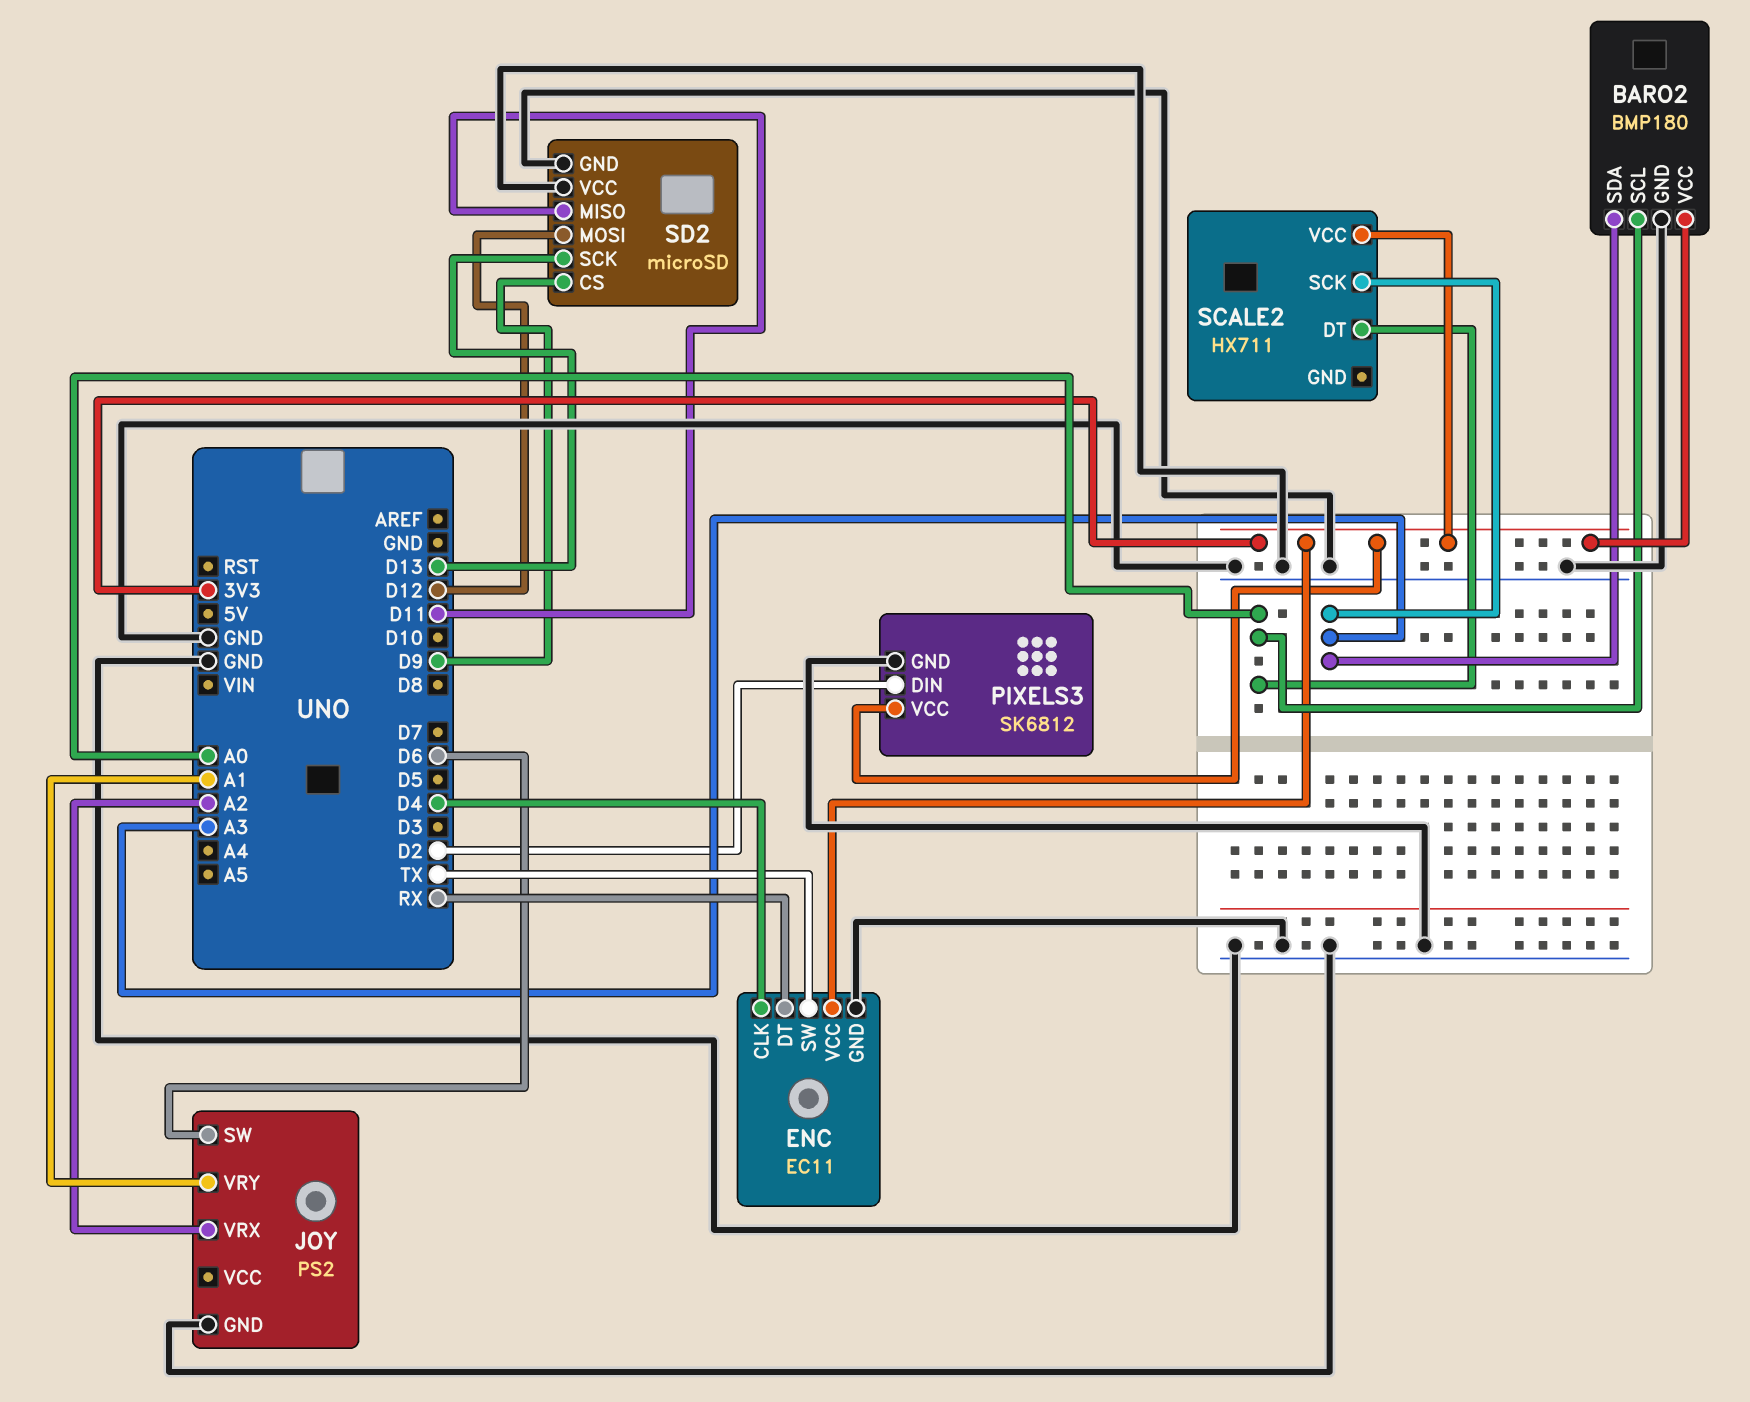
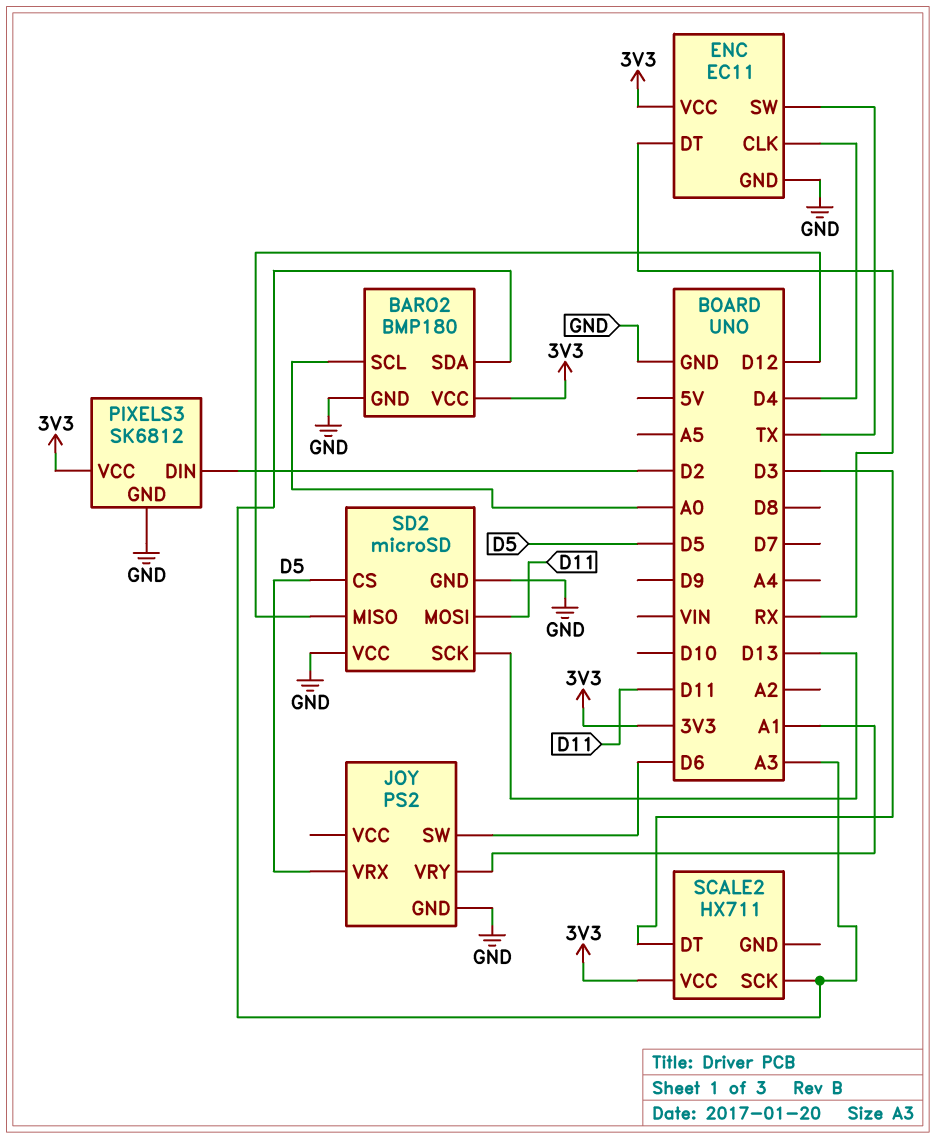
JOY pin VRX: A2 -> D5
SCALE2 pin DT: A0 -> D3
SD2 pin CS: D9 -> D5
SD2 pin MISO: D11 -> D12
SD2 pin MOSI: D12 -> D11

